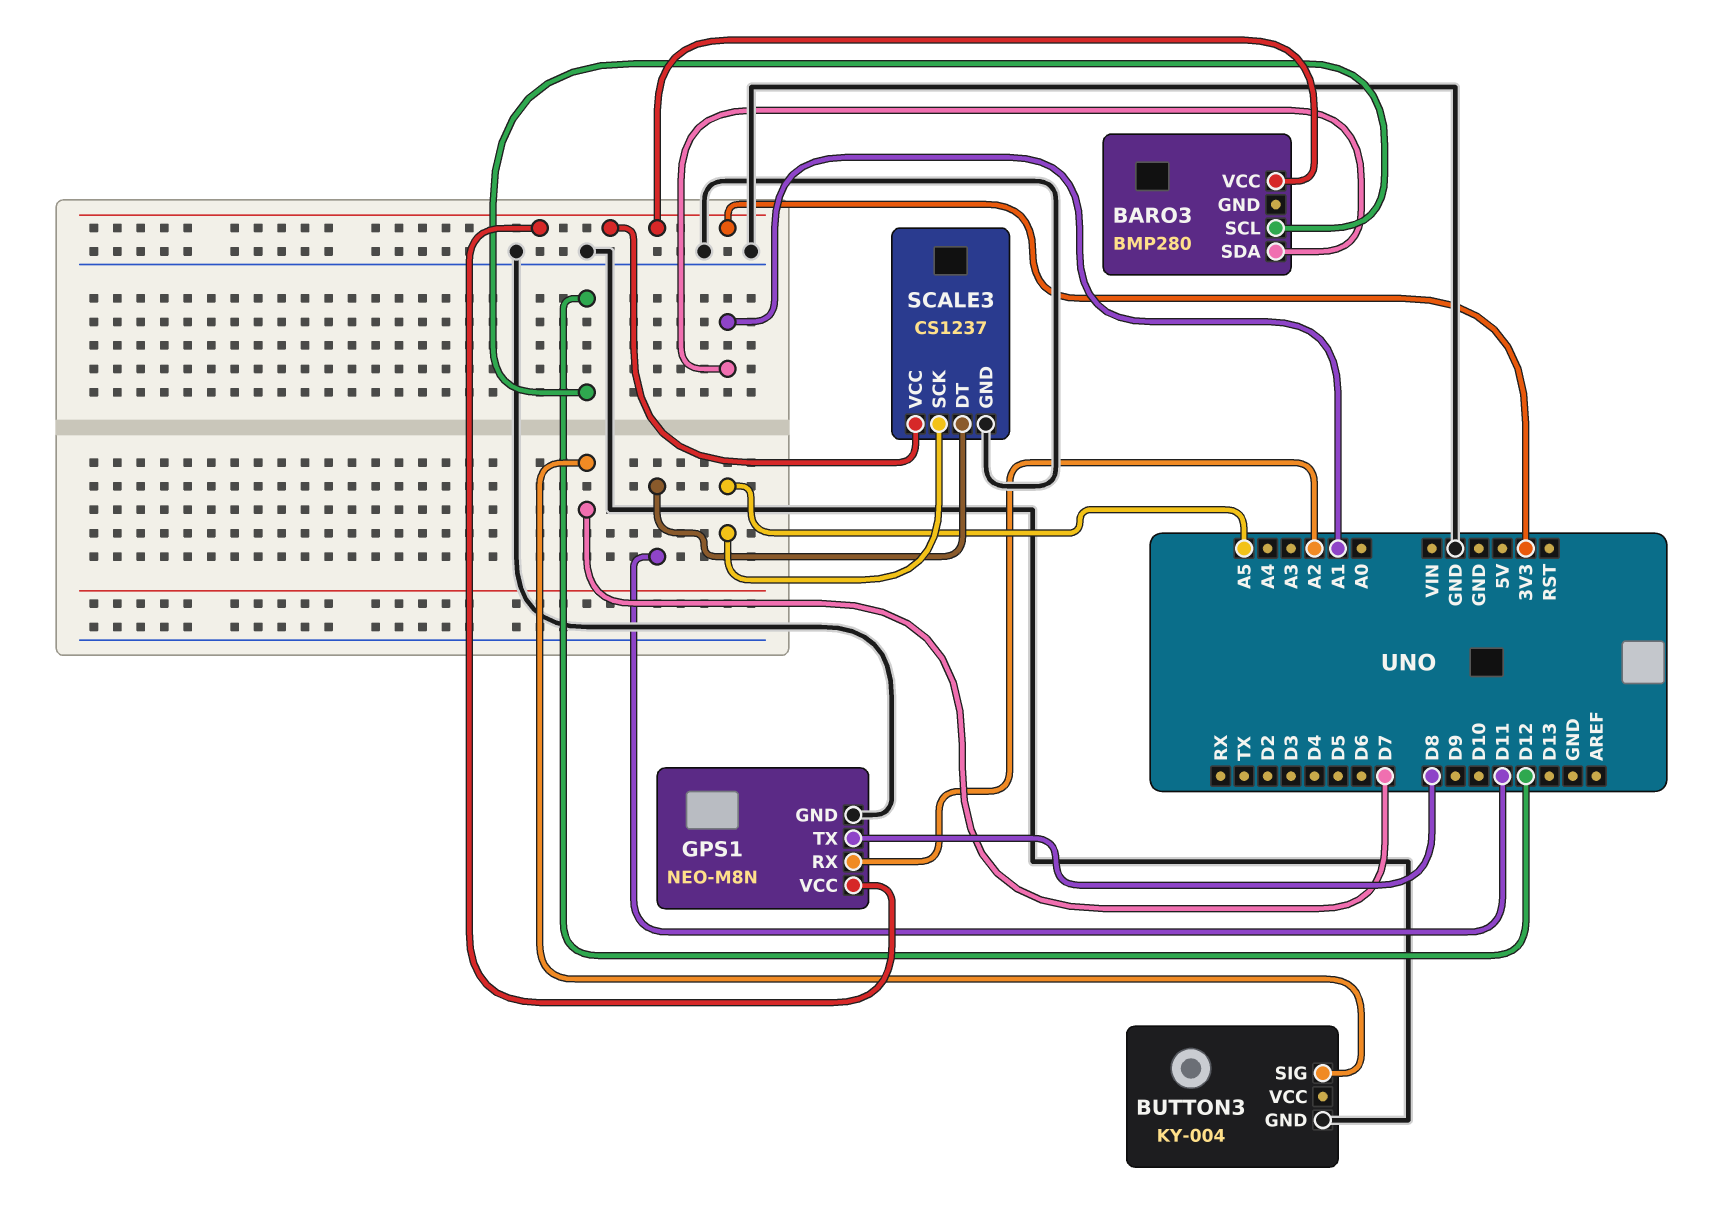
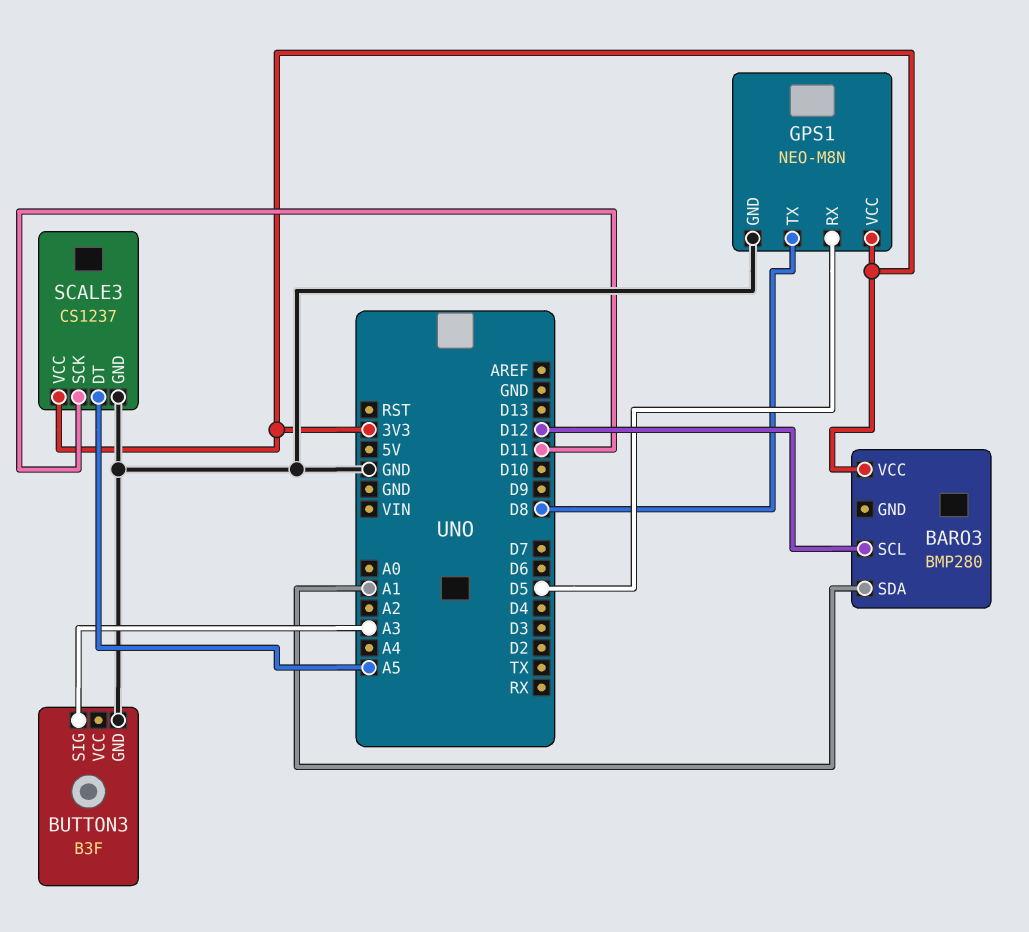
BUTTON3: KY-004 -> B3F
BUTTON3 pin SIG: D7 -> A3
GPS1 pin RX: A2 -> D5
SCALE3 pin DT: D11 -> A5
SCALE3 pin SCK: A5 -> D11

